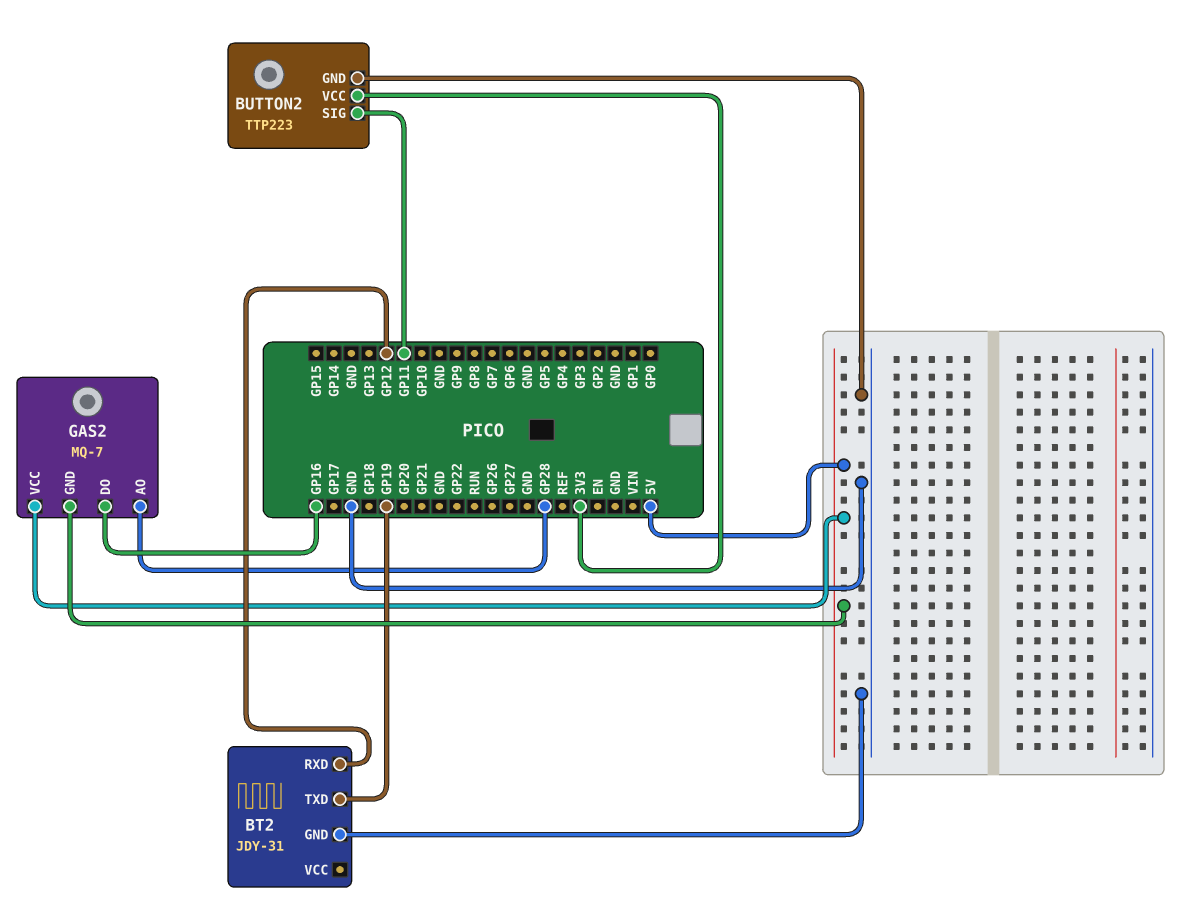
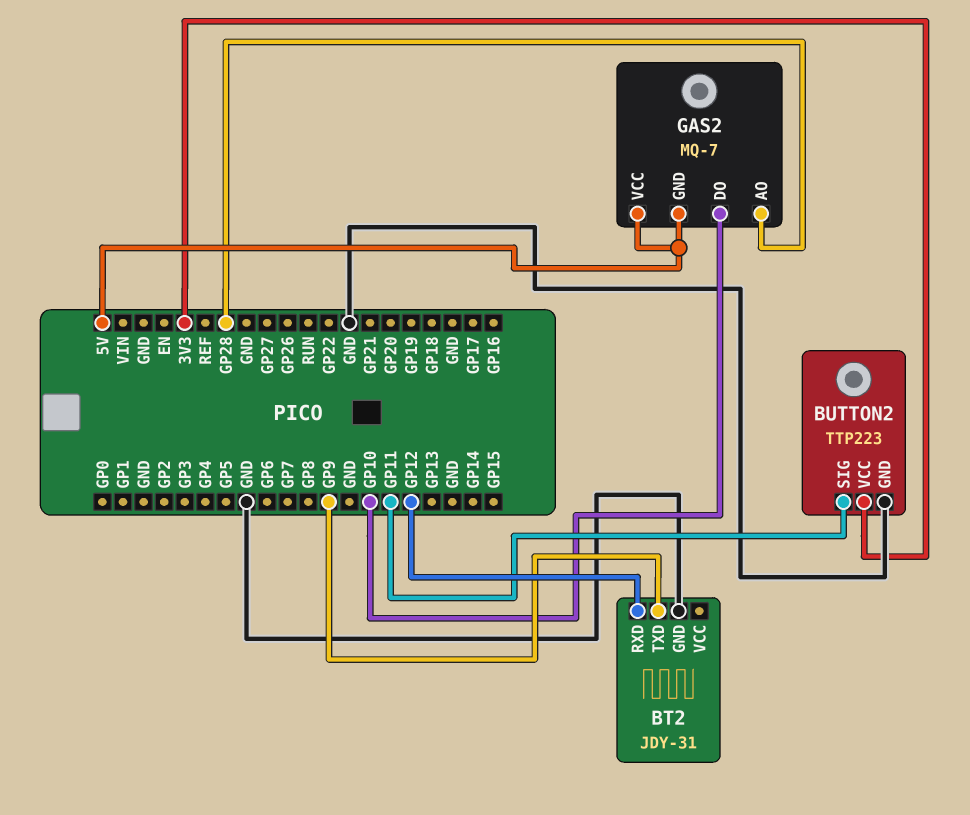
BT2 pin TXD: GP19 -> GP9
GAS2 pin DO: GP16 -> GP10

